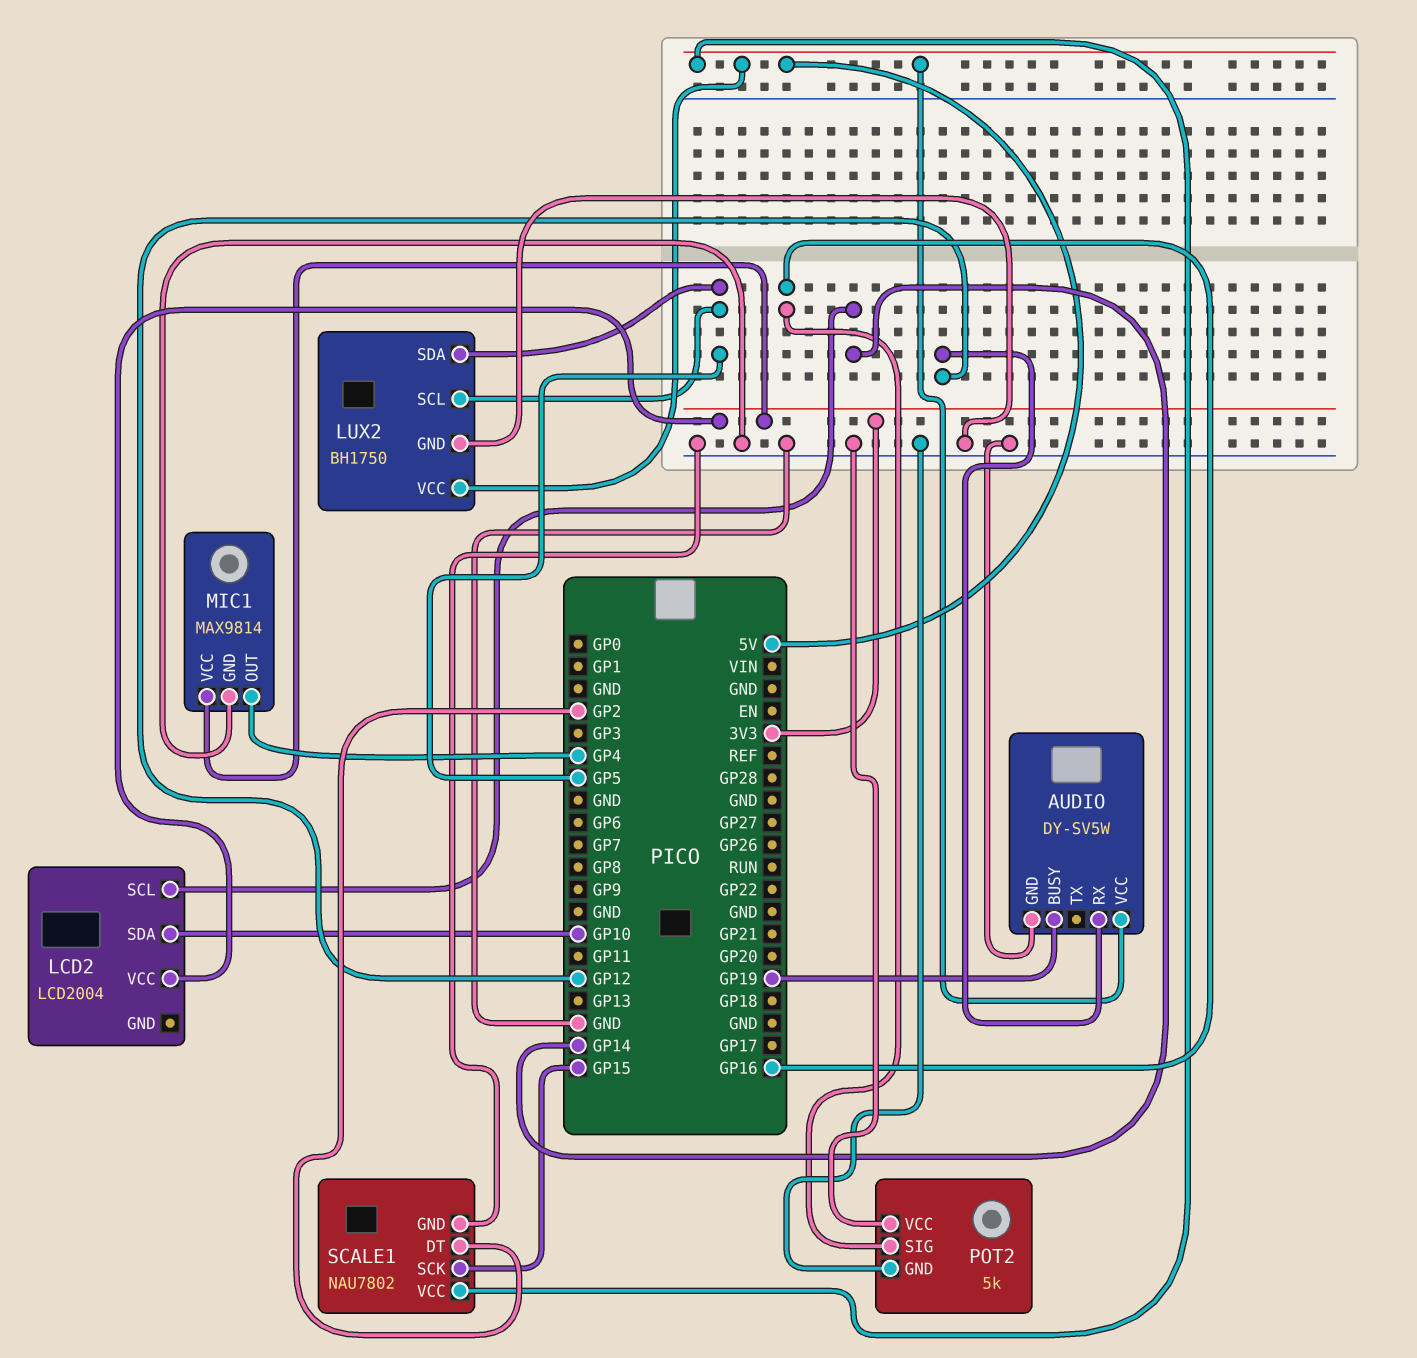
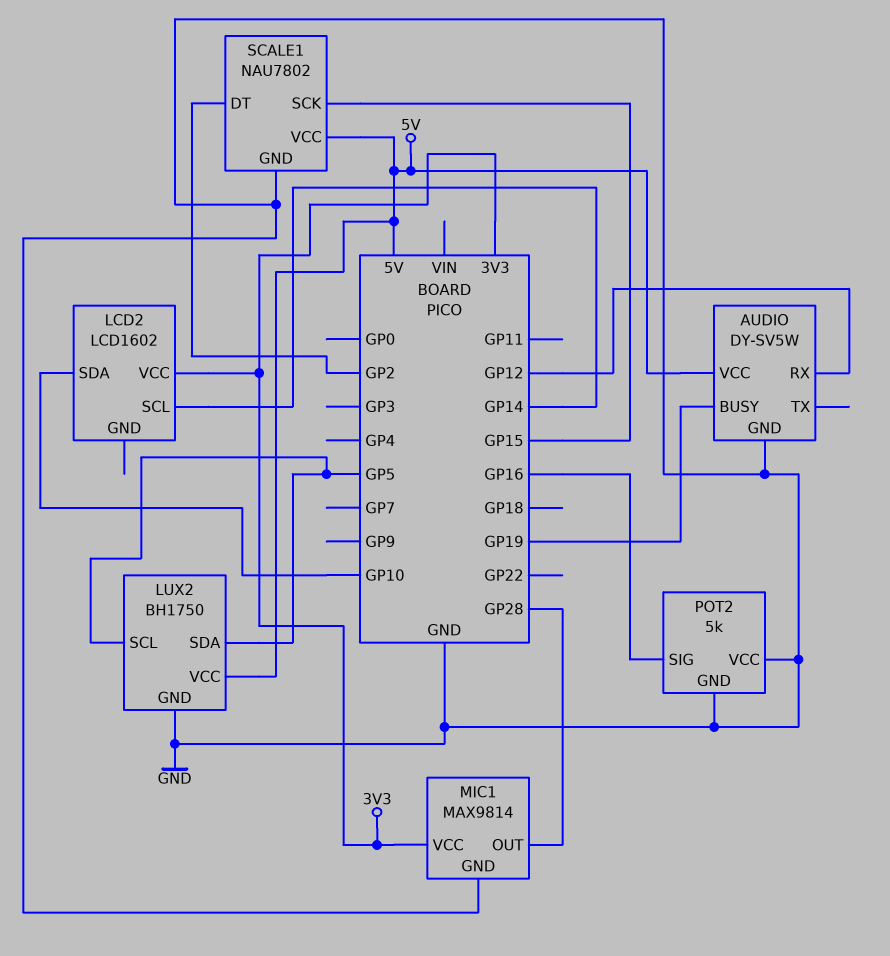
LCD2: LCD2004 -> LCD1602
MIC1 pin OUT: GP4 -> GP28

